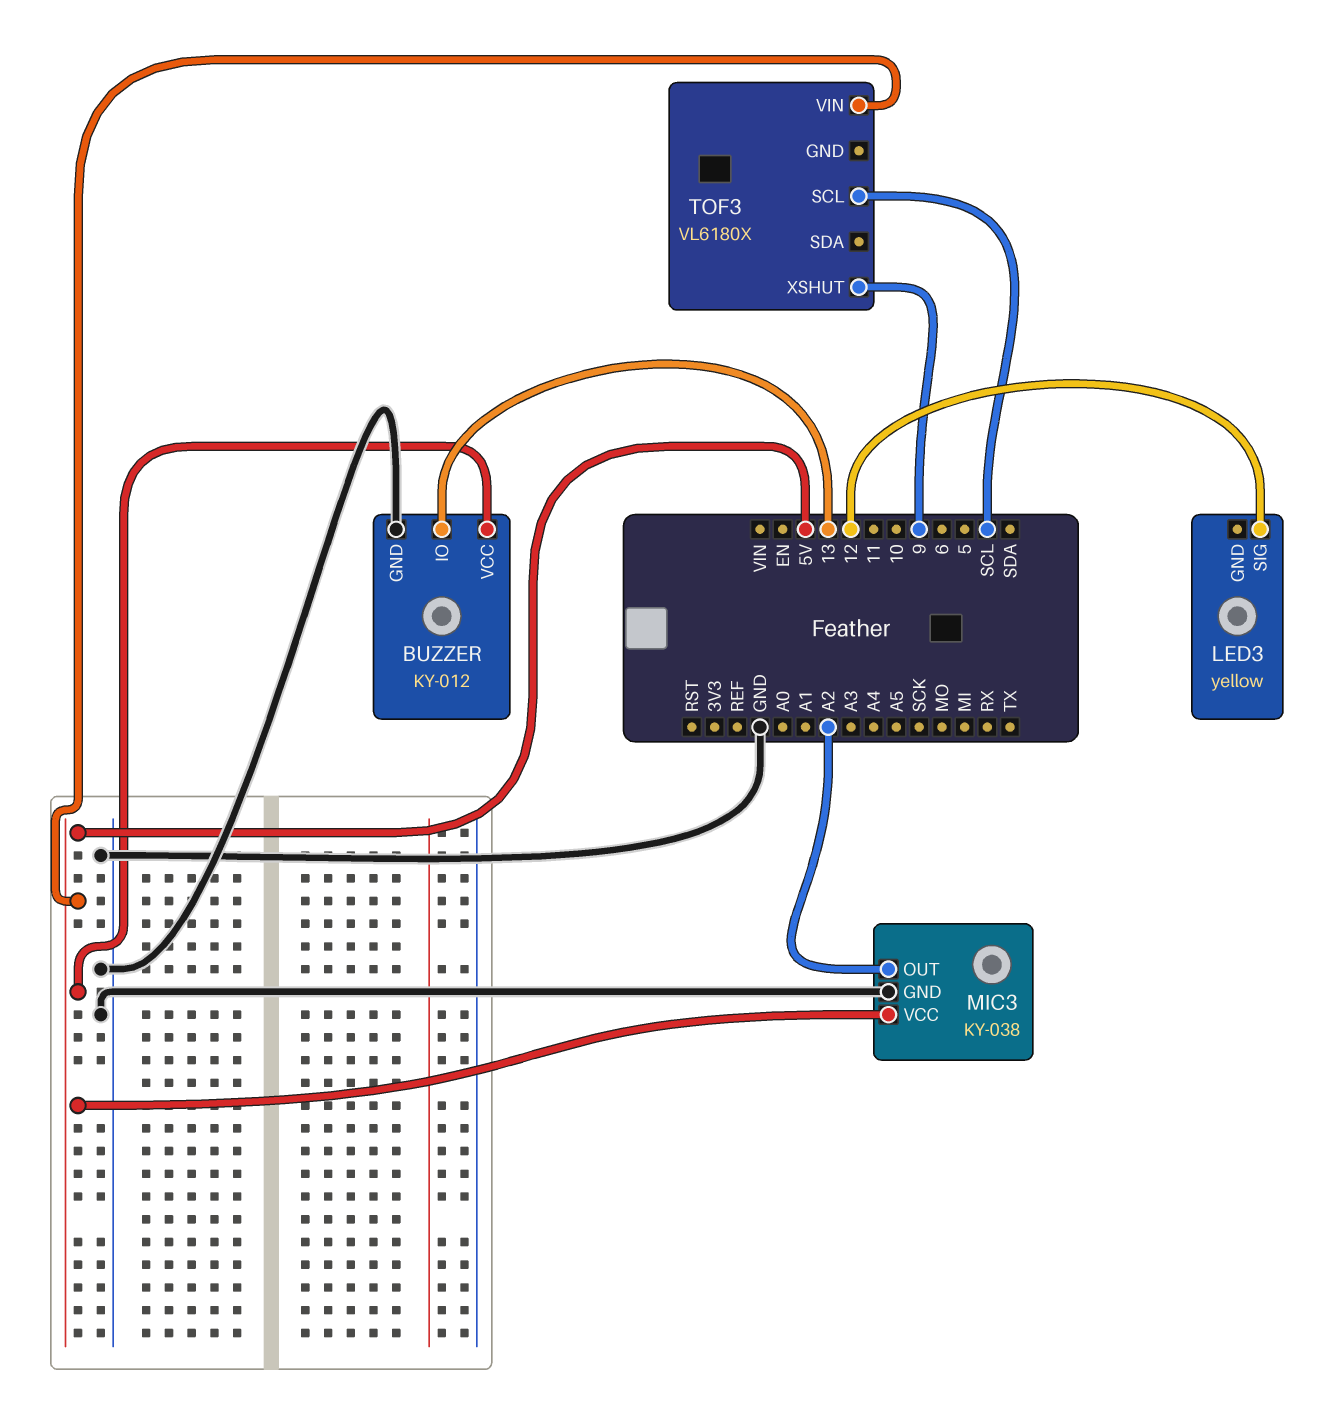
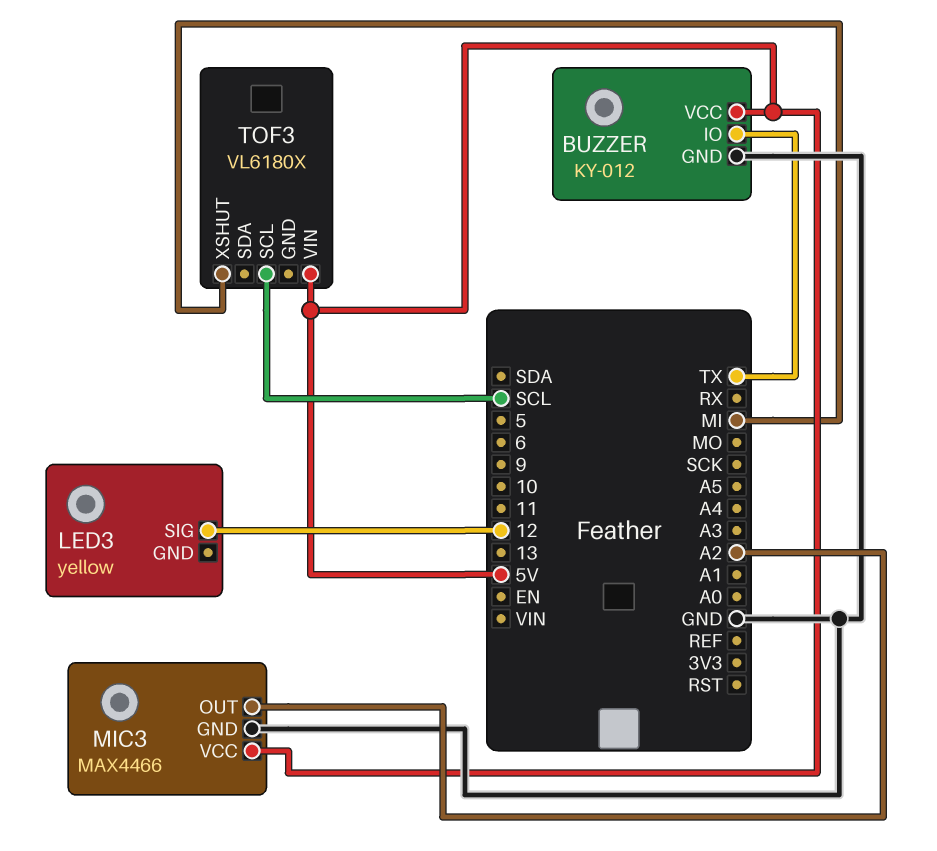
BUZZER pin IO: 13 -> TX
MIC3: KY-038 -> MAX4466
TOF3 pin XSHUT: 9 -> MI

